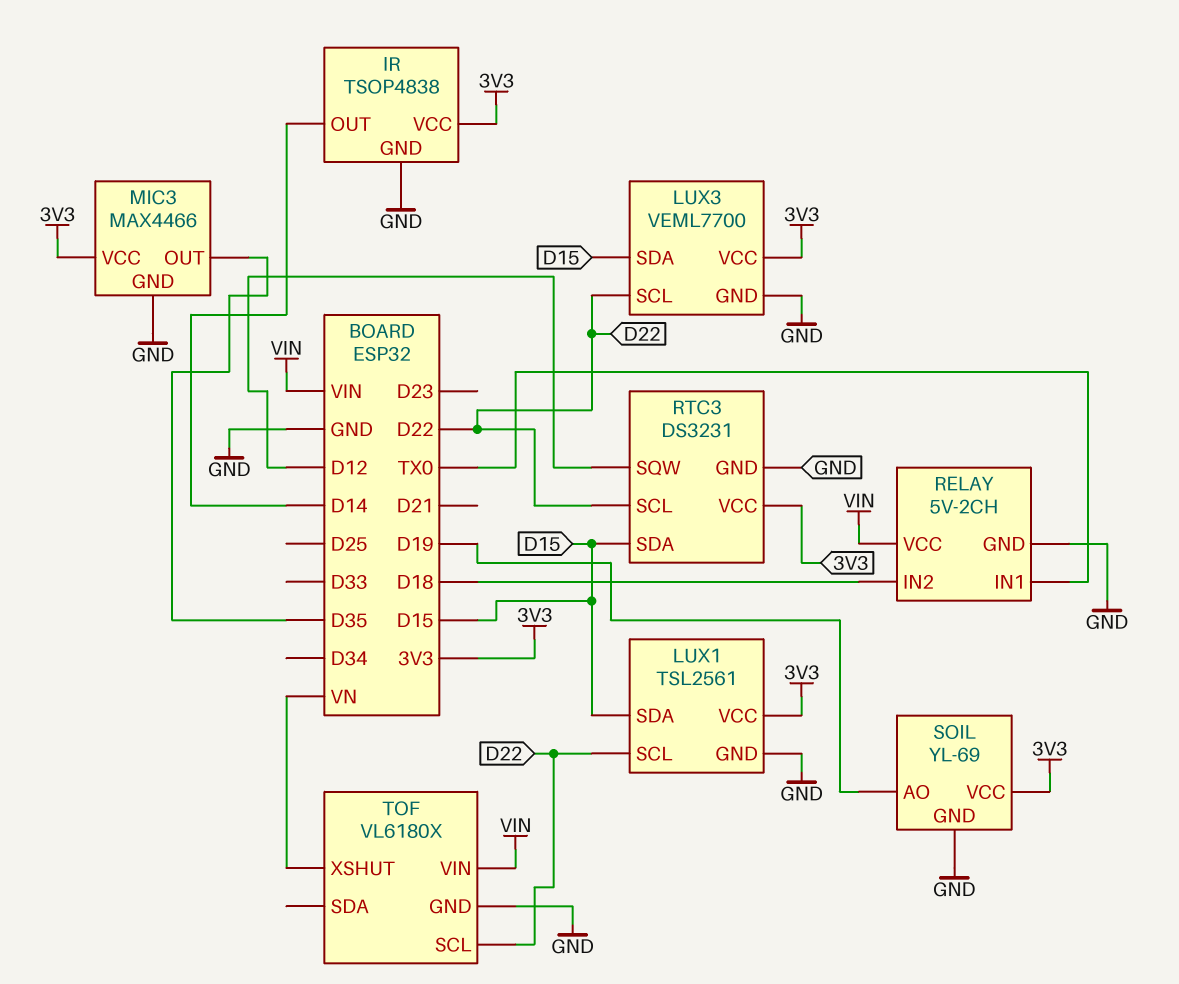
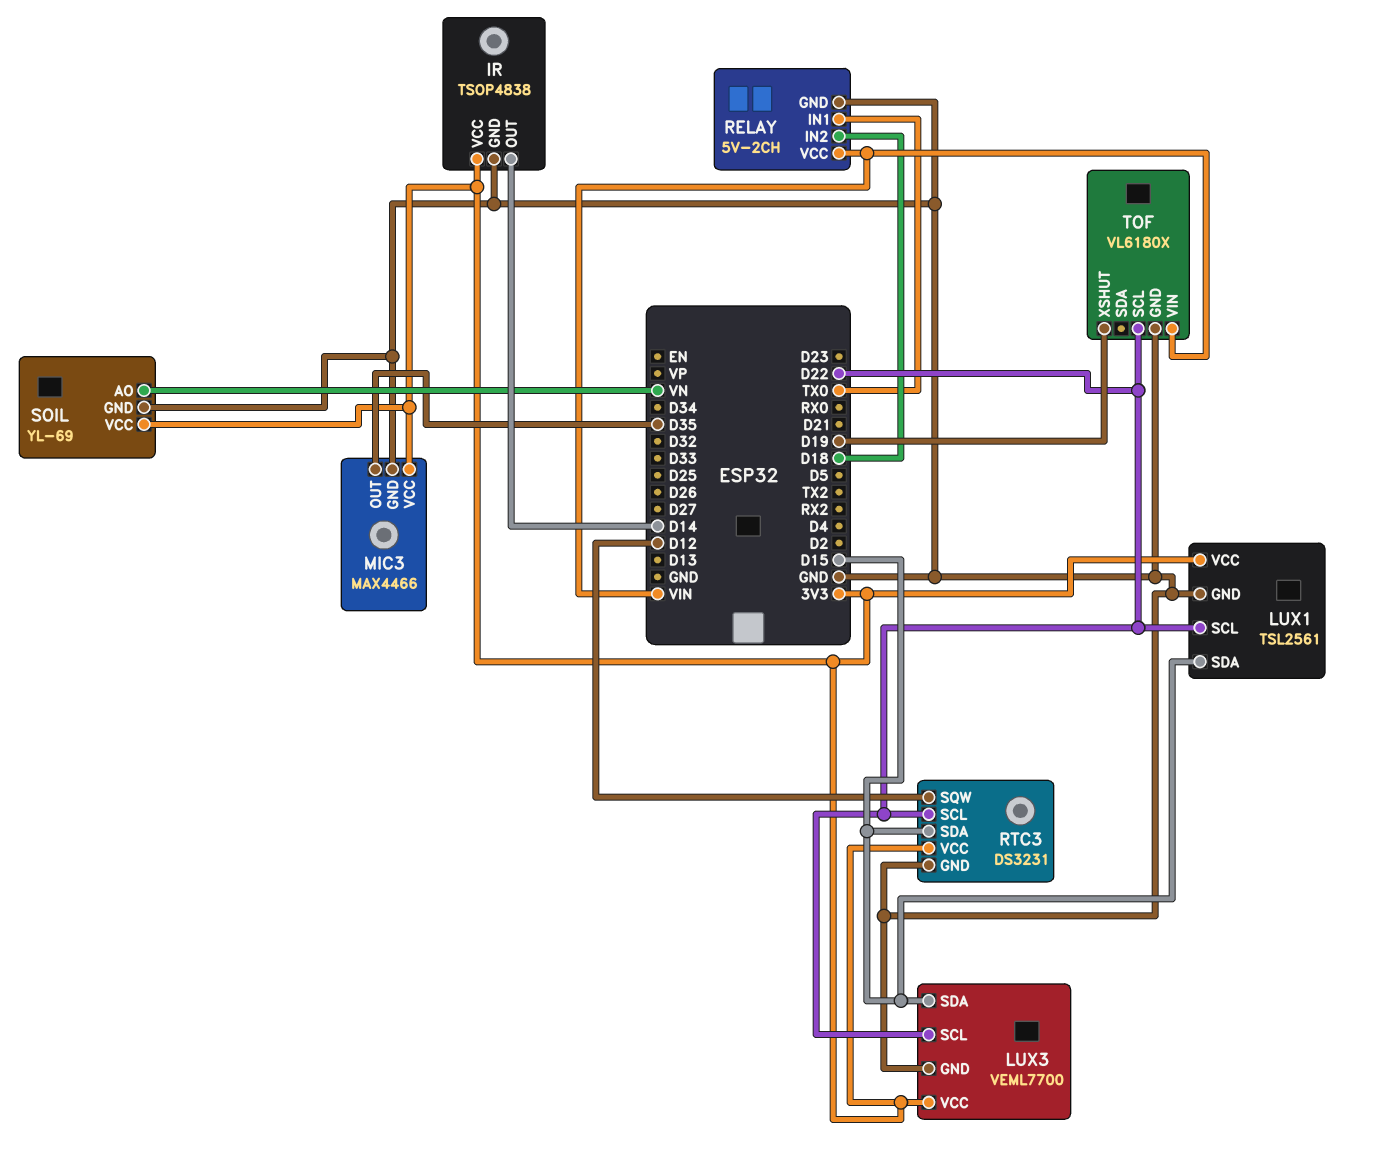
SOIL pin AO: D19 -> VN
TOF pin XSHUT: VN -> D19

